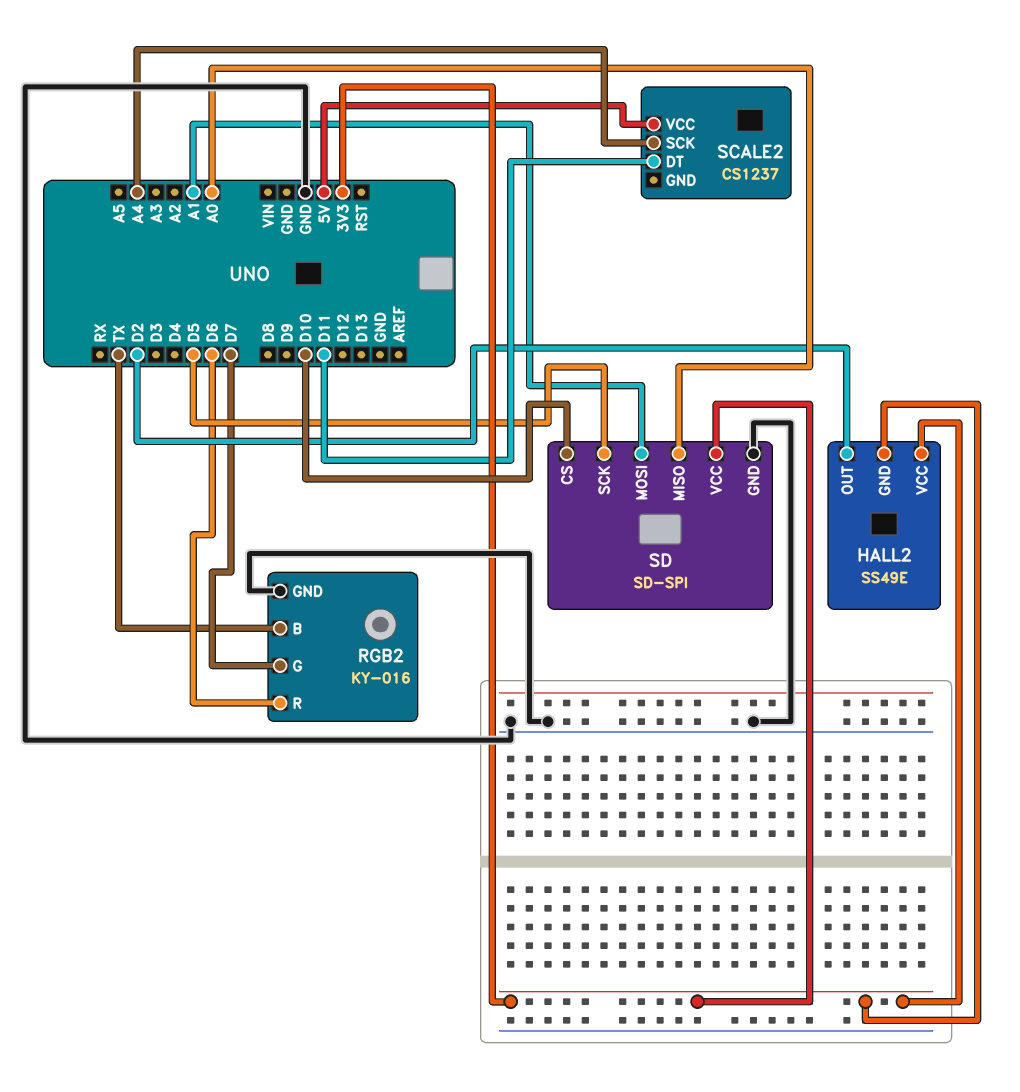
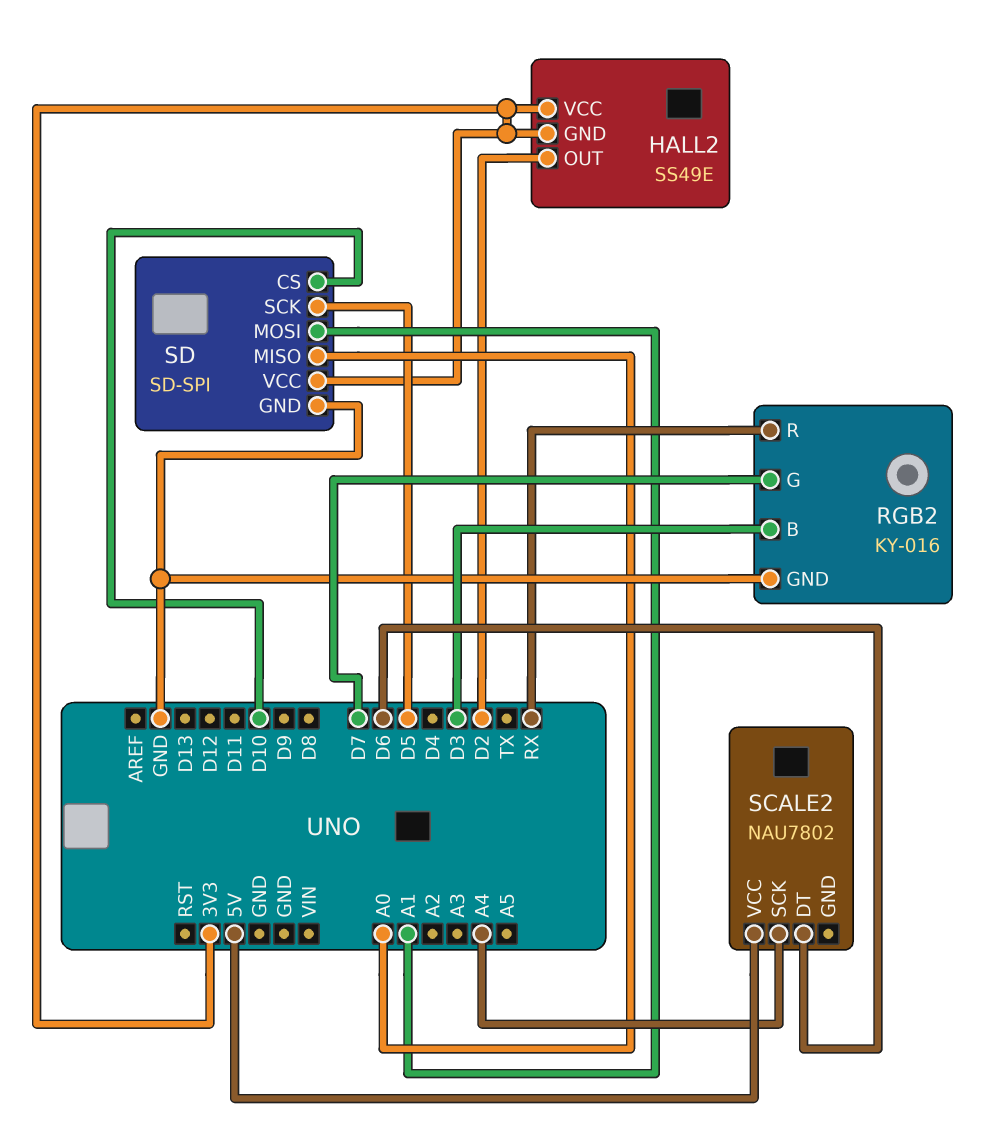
RGB2 pin B: TX -> D3
RGB2 pin R: D6 -> RX
SCALE2: CS1237 -> NAU7802
SCALE2 pin DT: D11 -> D6

